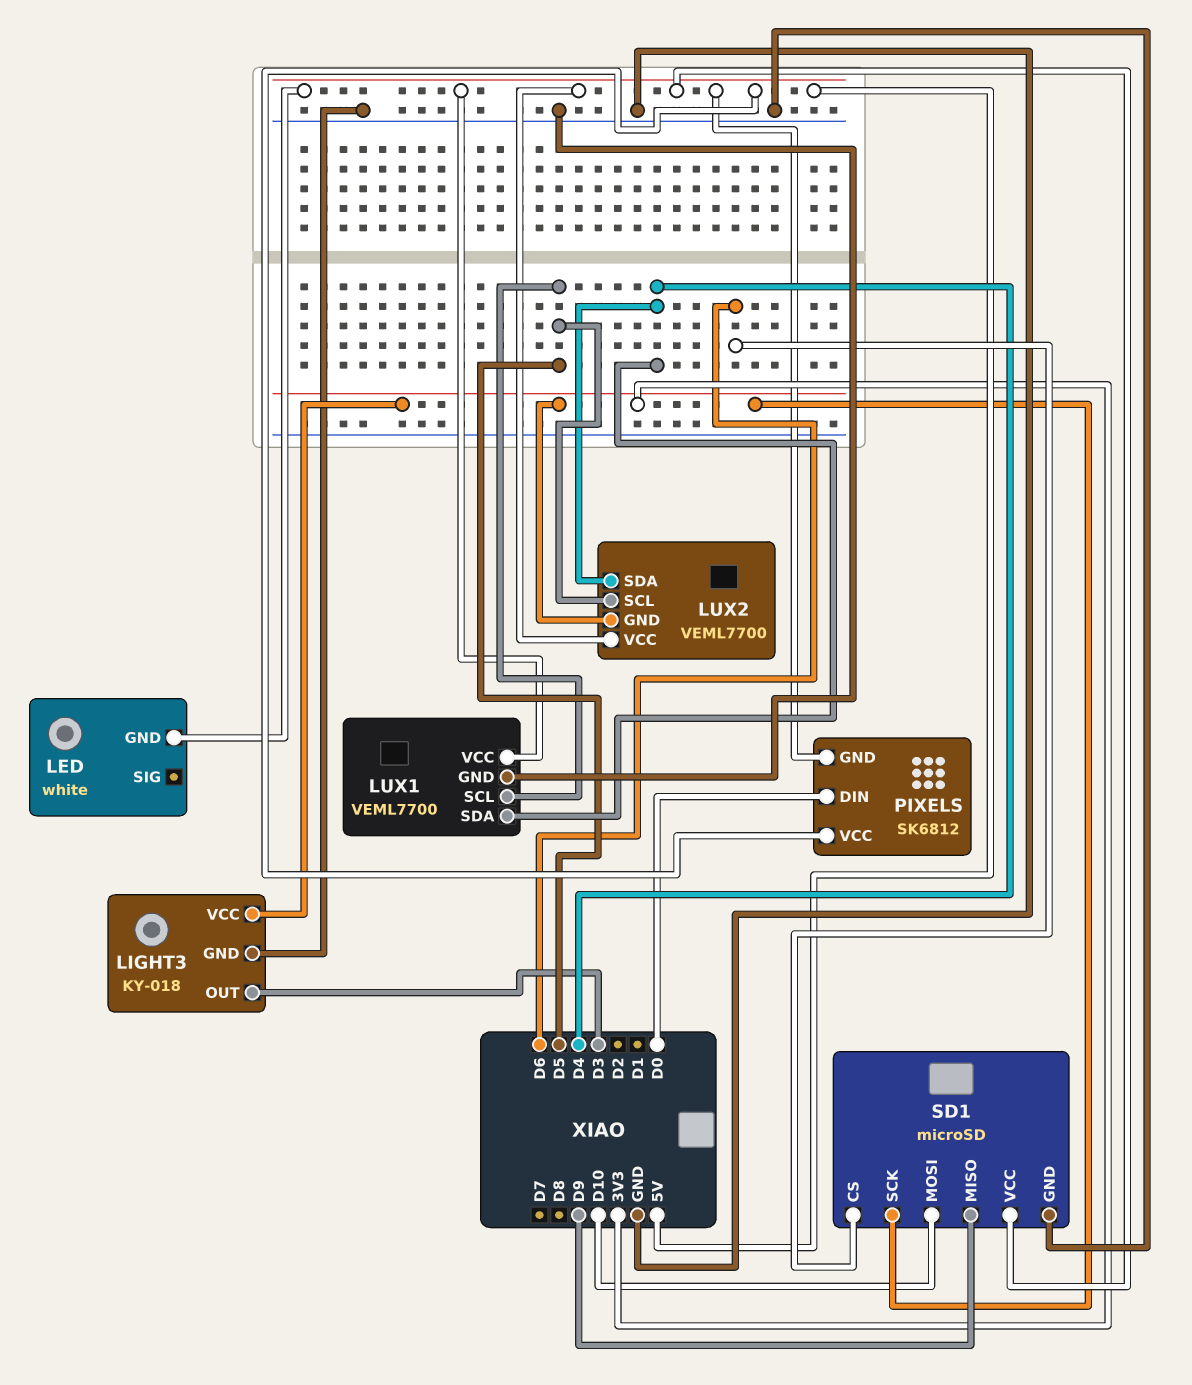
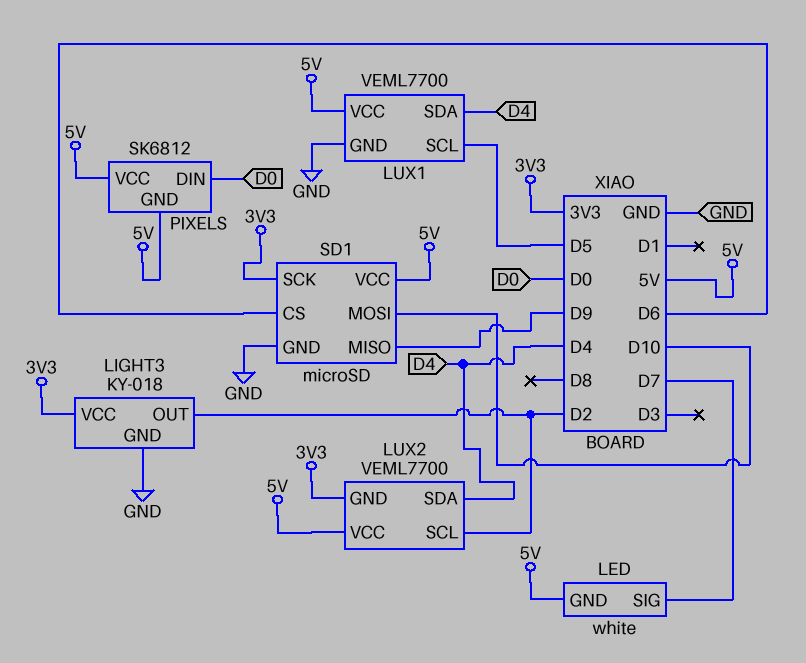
LED pin SIG: none -> D7
LIGHT3 pin OUT: D3 -> D2
LUX2 pin SCL: D5 -> D2

